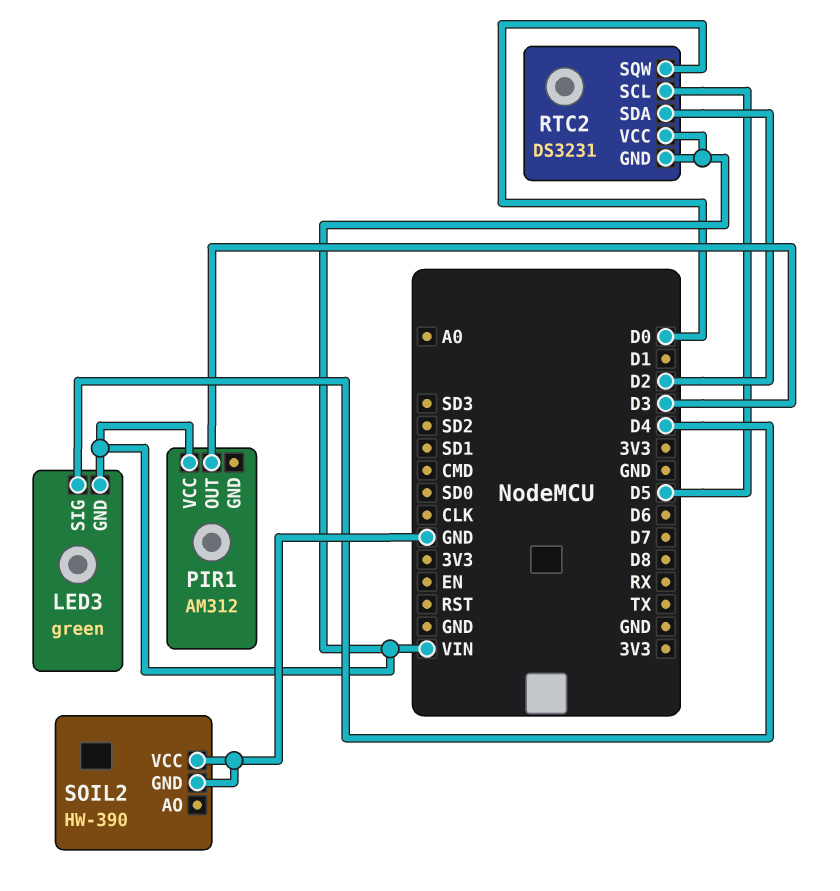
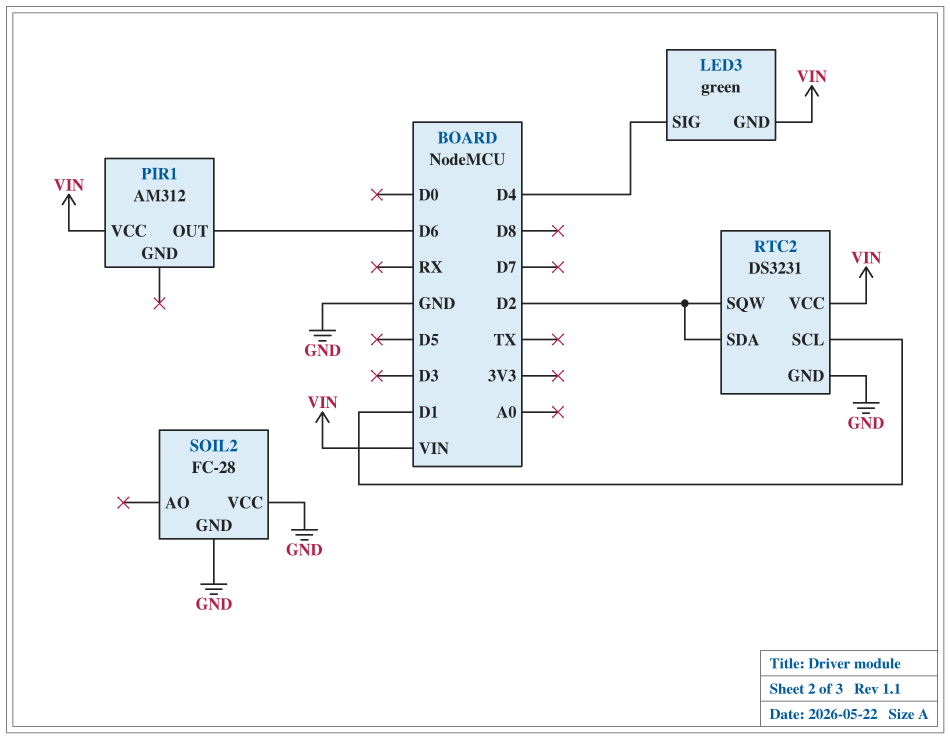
PIR1 pin OUT: D3 -> D6
RTC2 pin GND: VIN -> GND
RTC2 pin SCL: D5 -> D1
RTC2 pin SQW: D0 -> D2
SOIL2: HW-390 -> FC-28

